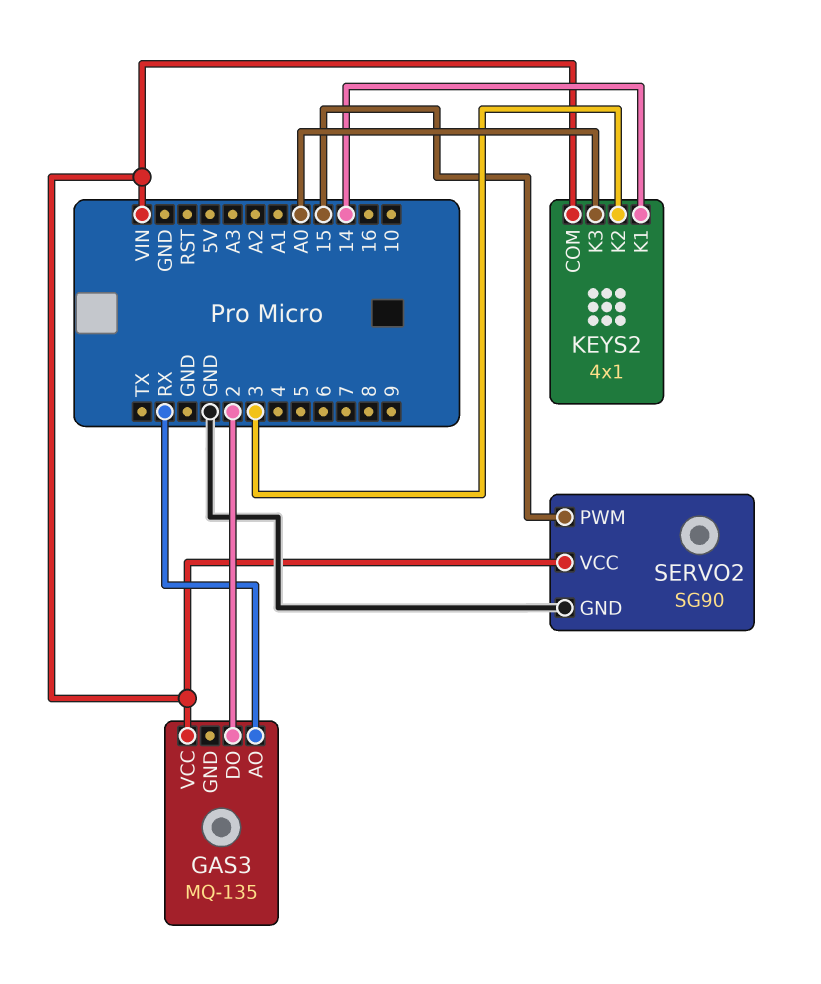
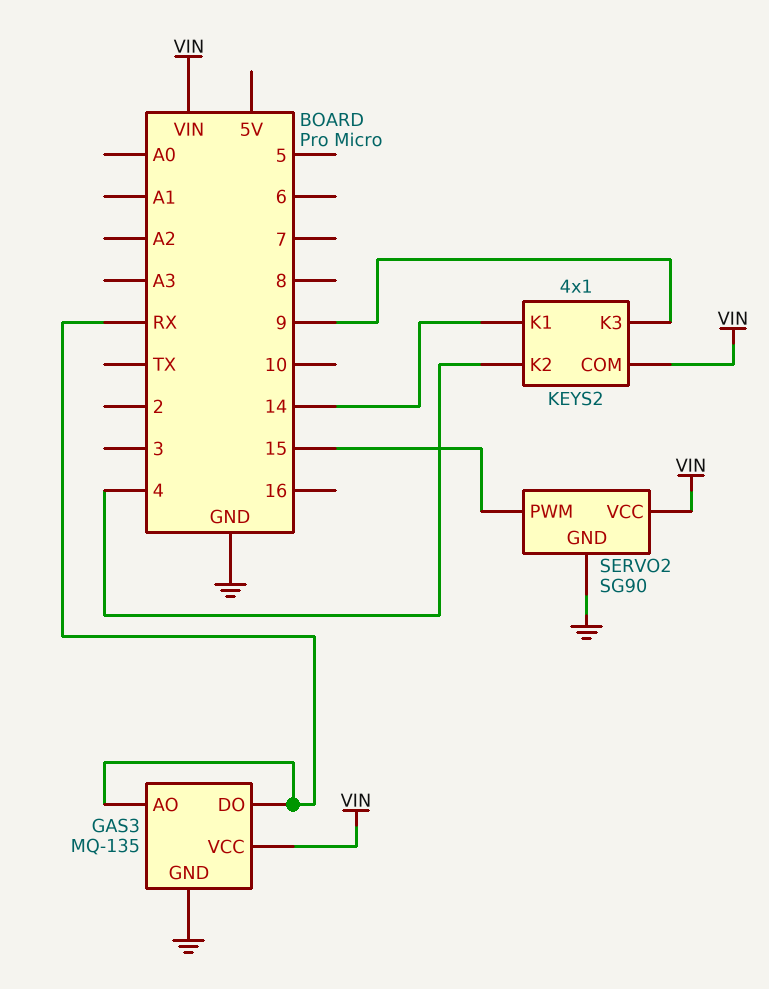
GAS3 pin DO: 2 -> RX
GAS3 pin GND: none -> GND
KEYS2 pin K2: 3 -> 4
KEYS2 pin K3: A0 -> 9

